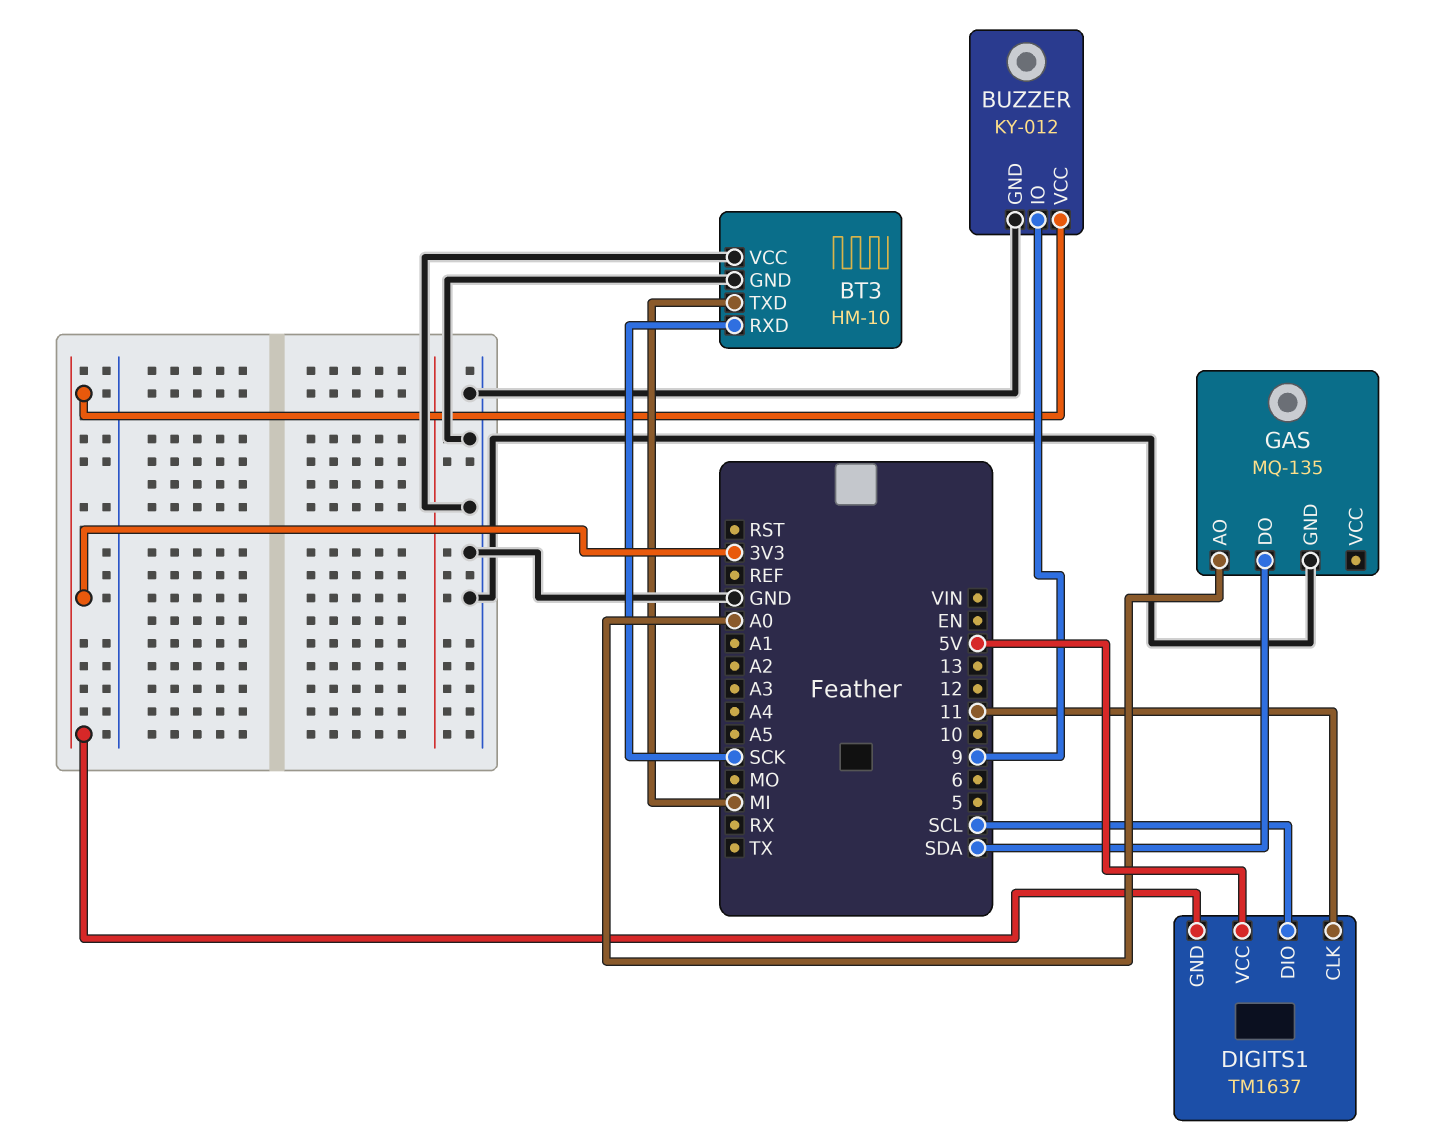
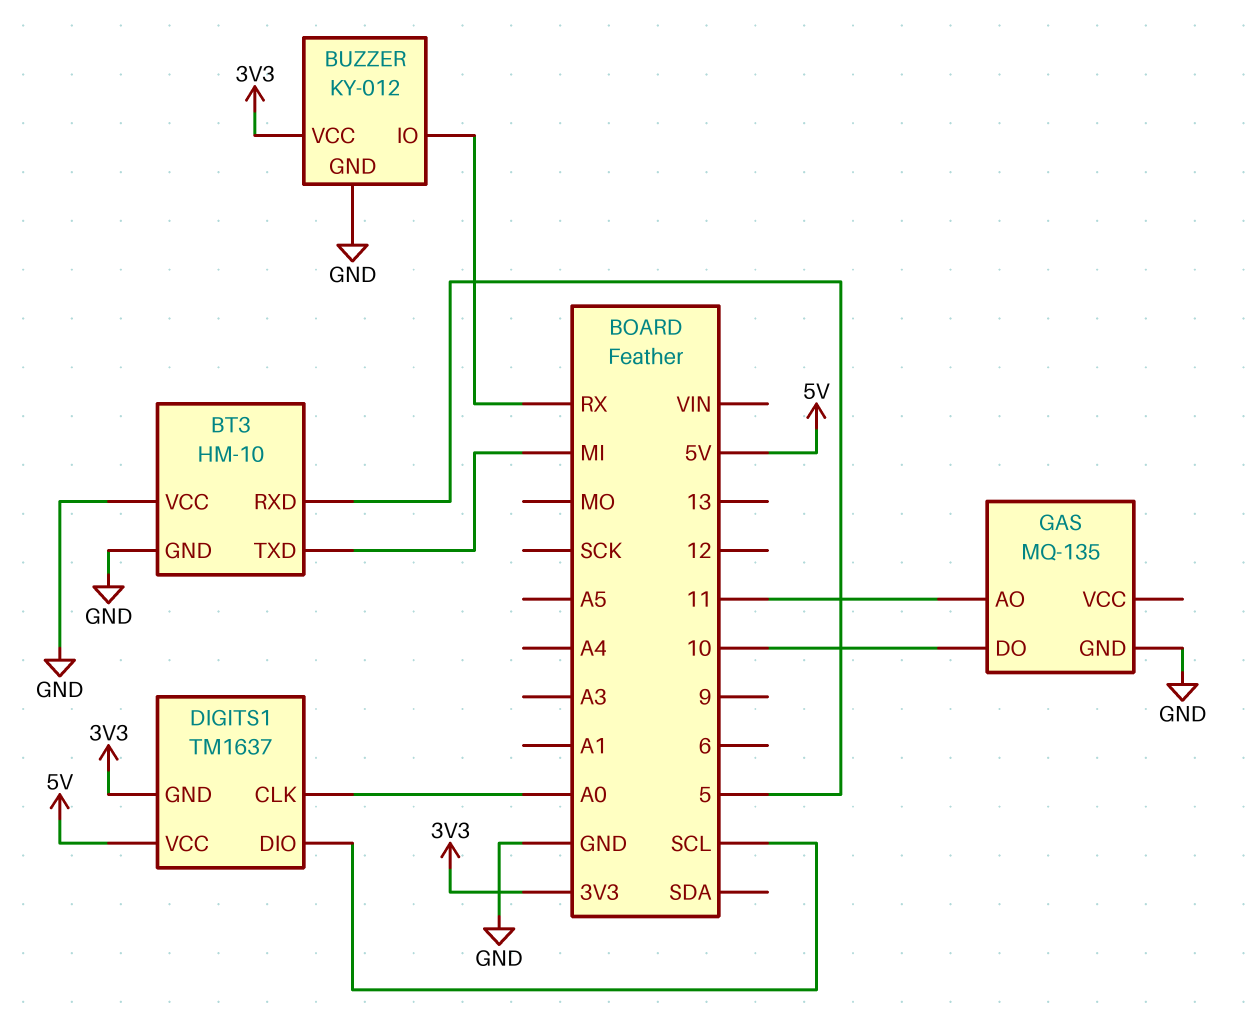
BT3 pin RXD: SCK -> 5
BUZZER pin IO: 9 -> RX
DIGITS1 pin CLK: 11 -> A0
GAS pin AO: A0 -> 11
GAS pin DO: SDA -> 10

